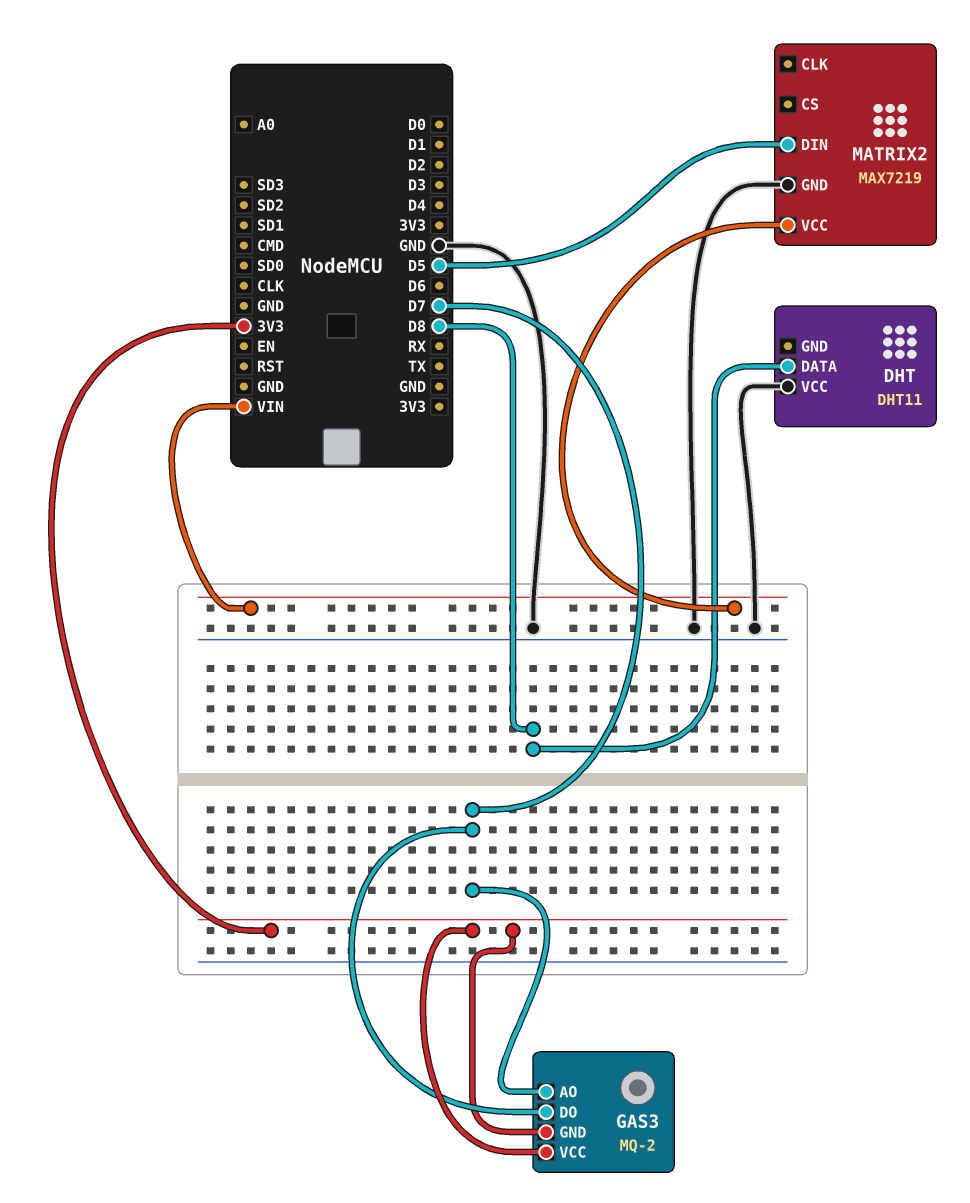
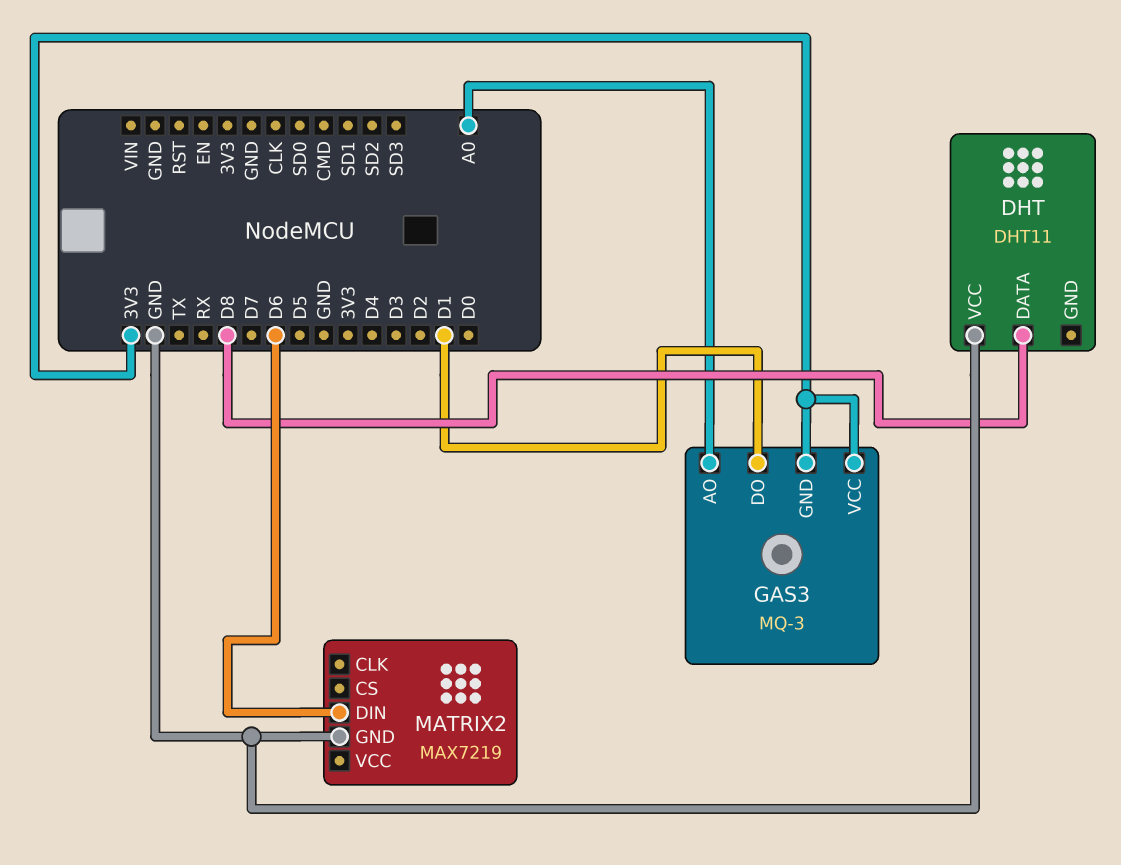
GAS3: MQ-2 -> MQ-3
GAS3 pin AO: D7 -> A0
GAS3 pin DO: D7 -> D1
MATRIX2 pin DIN: D5 -> D6
MATRIX2 pin VCC: VIN -> none

